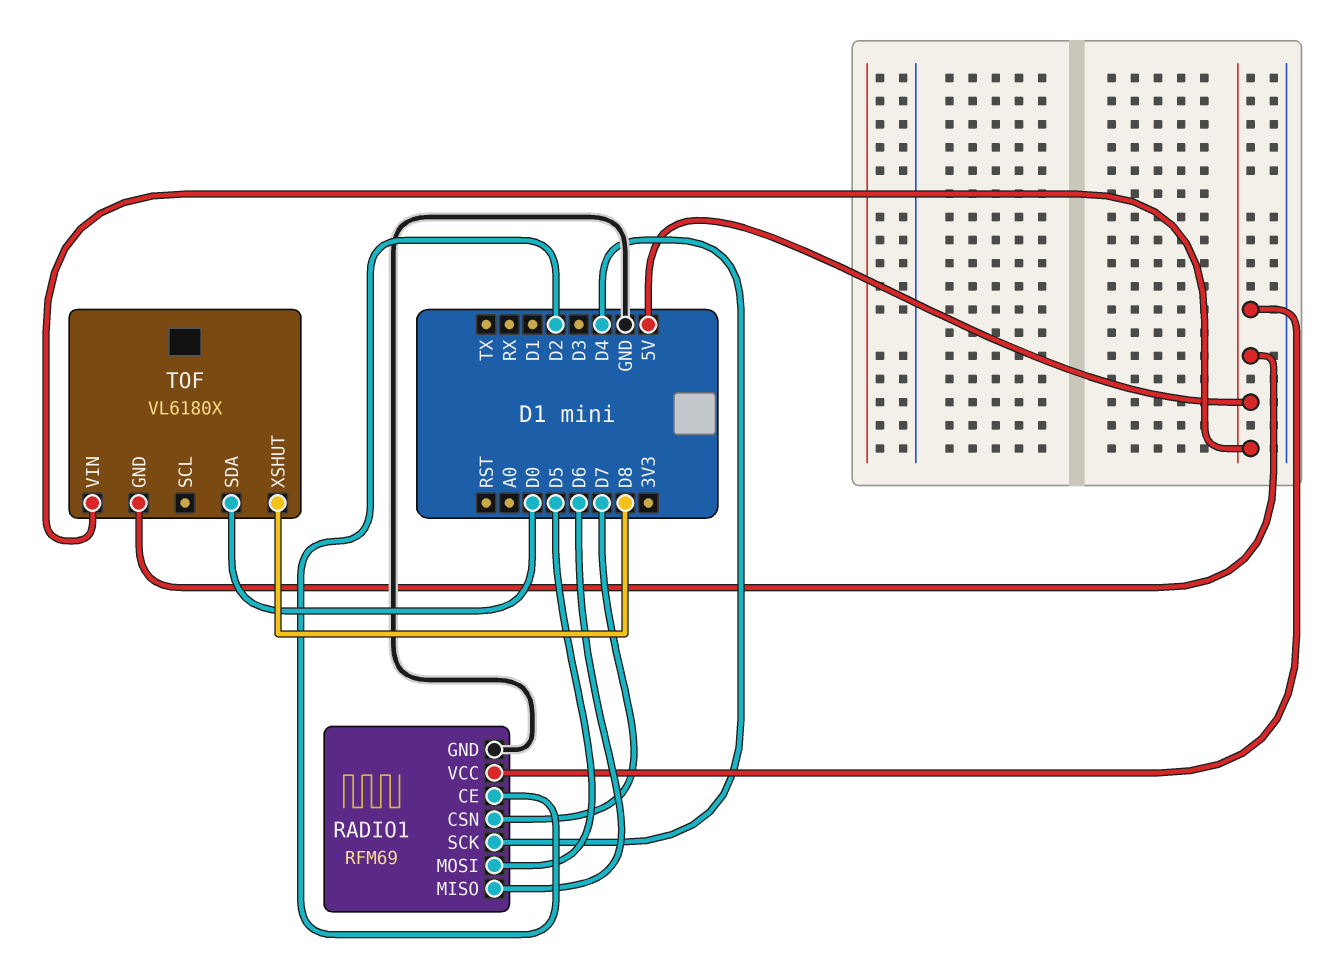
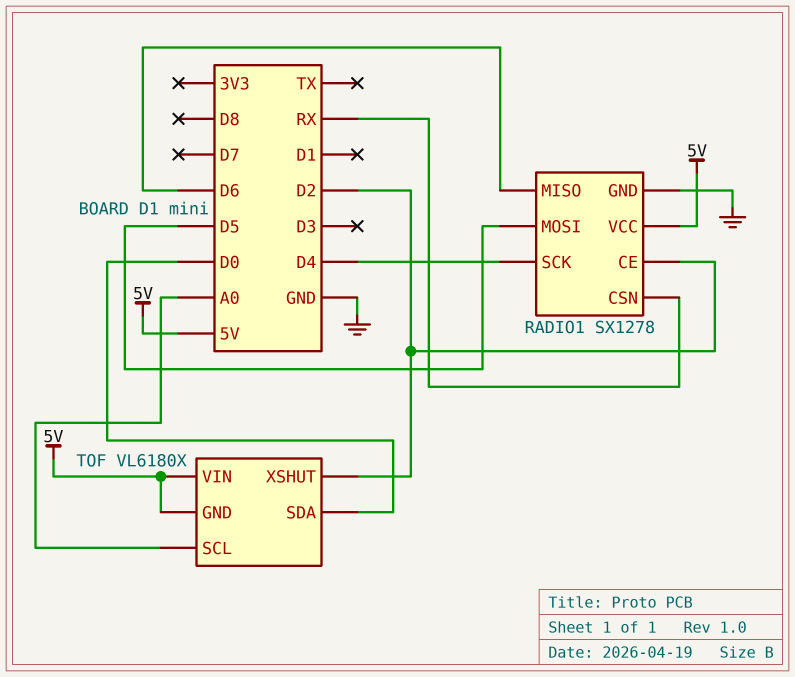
RADIO1: RFM69 -> SX1278
RADIO1 pin CSN: D7 -> RX
TOF pin SCL: none -> A0
TOF pin XSHUT: D8 -> D2

